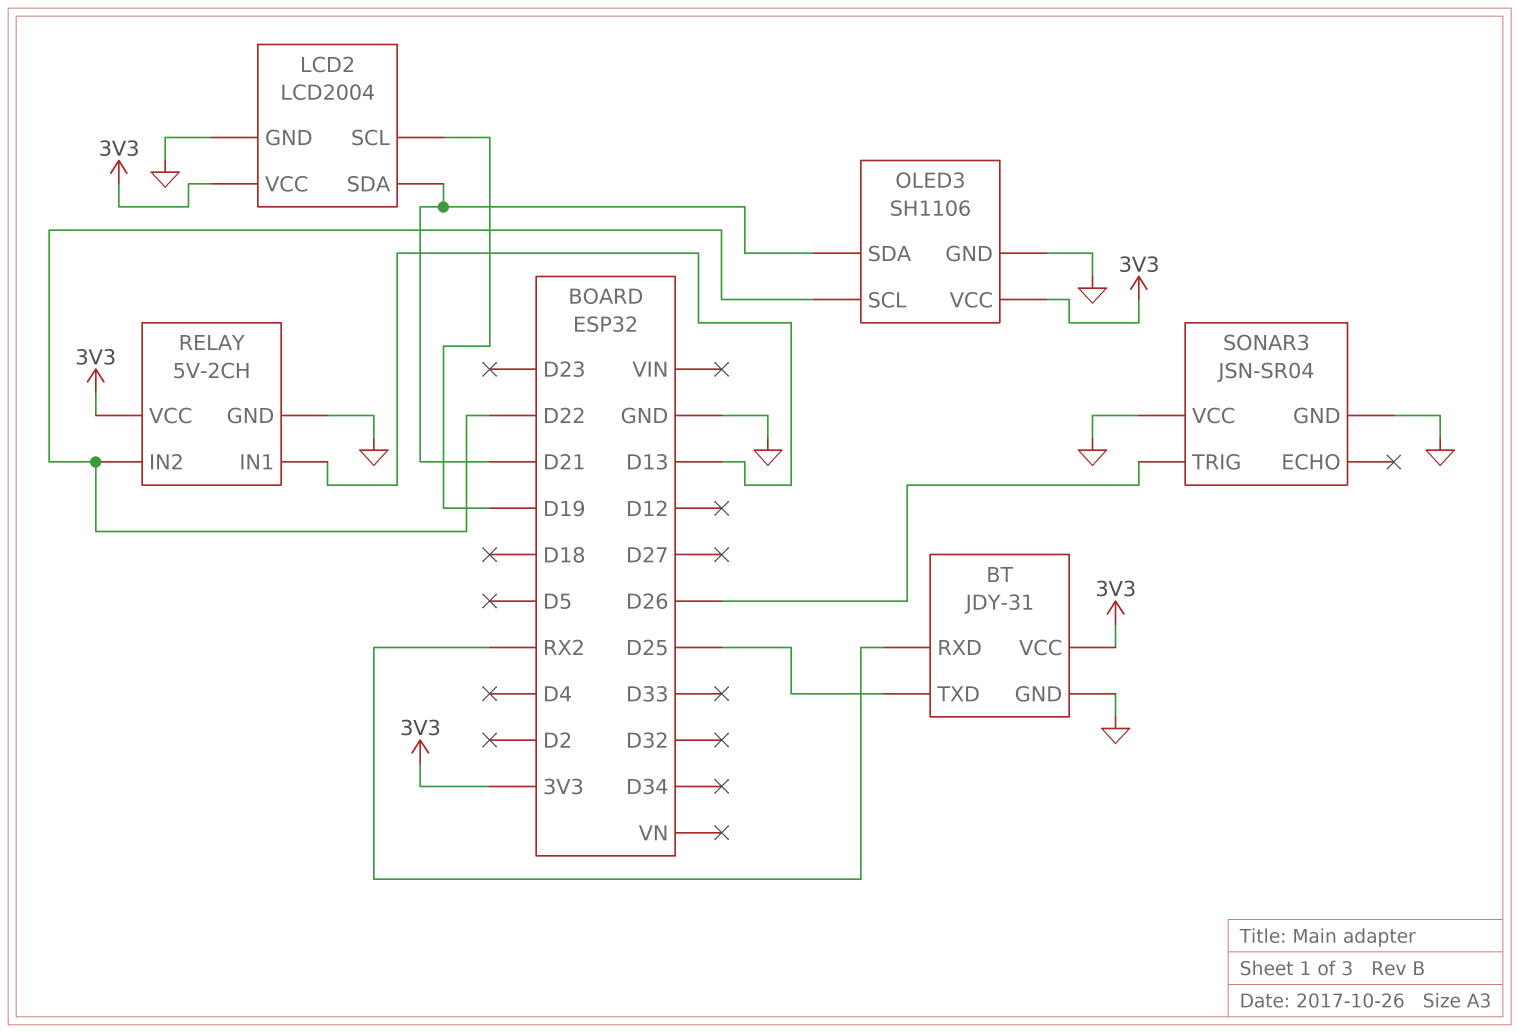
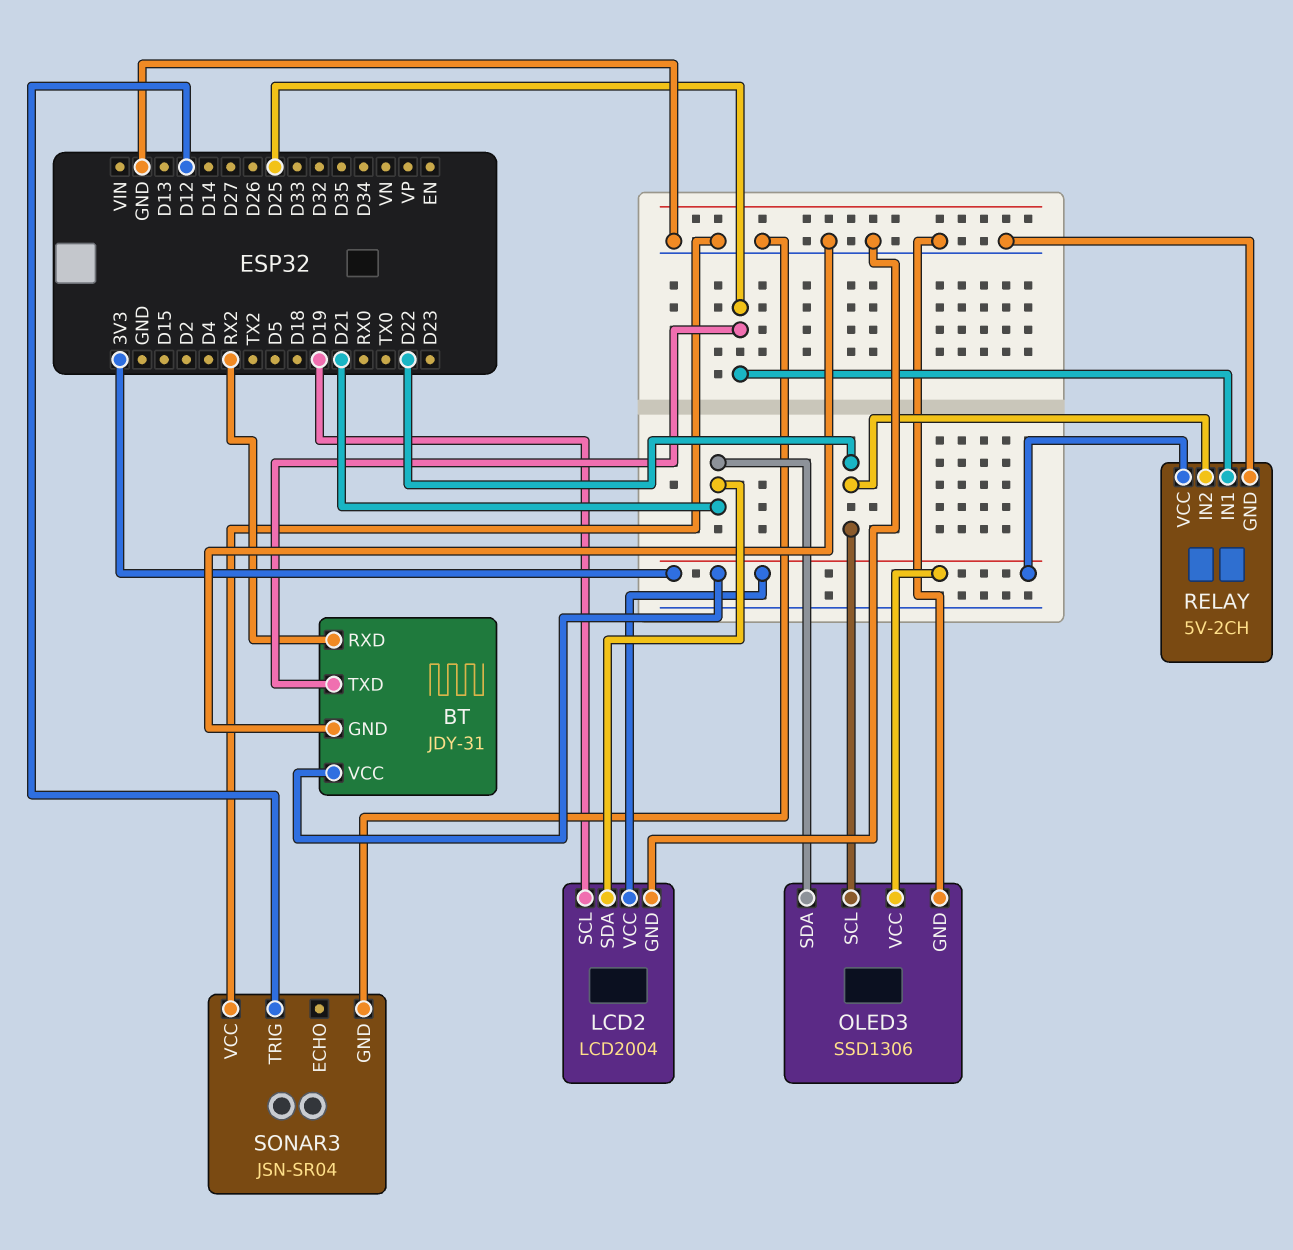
OLED3: SH1106 -> SSD1306
RELAY pin IN1: D13 -> D25
SONAR3 pin TRIG: D26 -> D12

